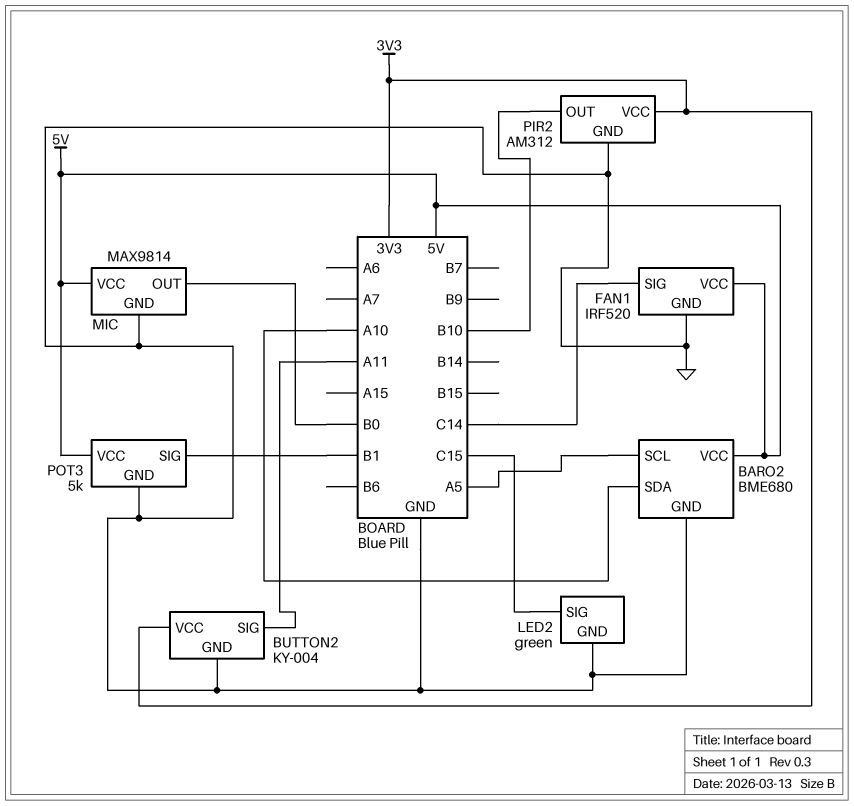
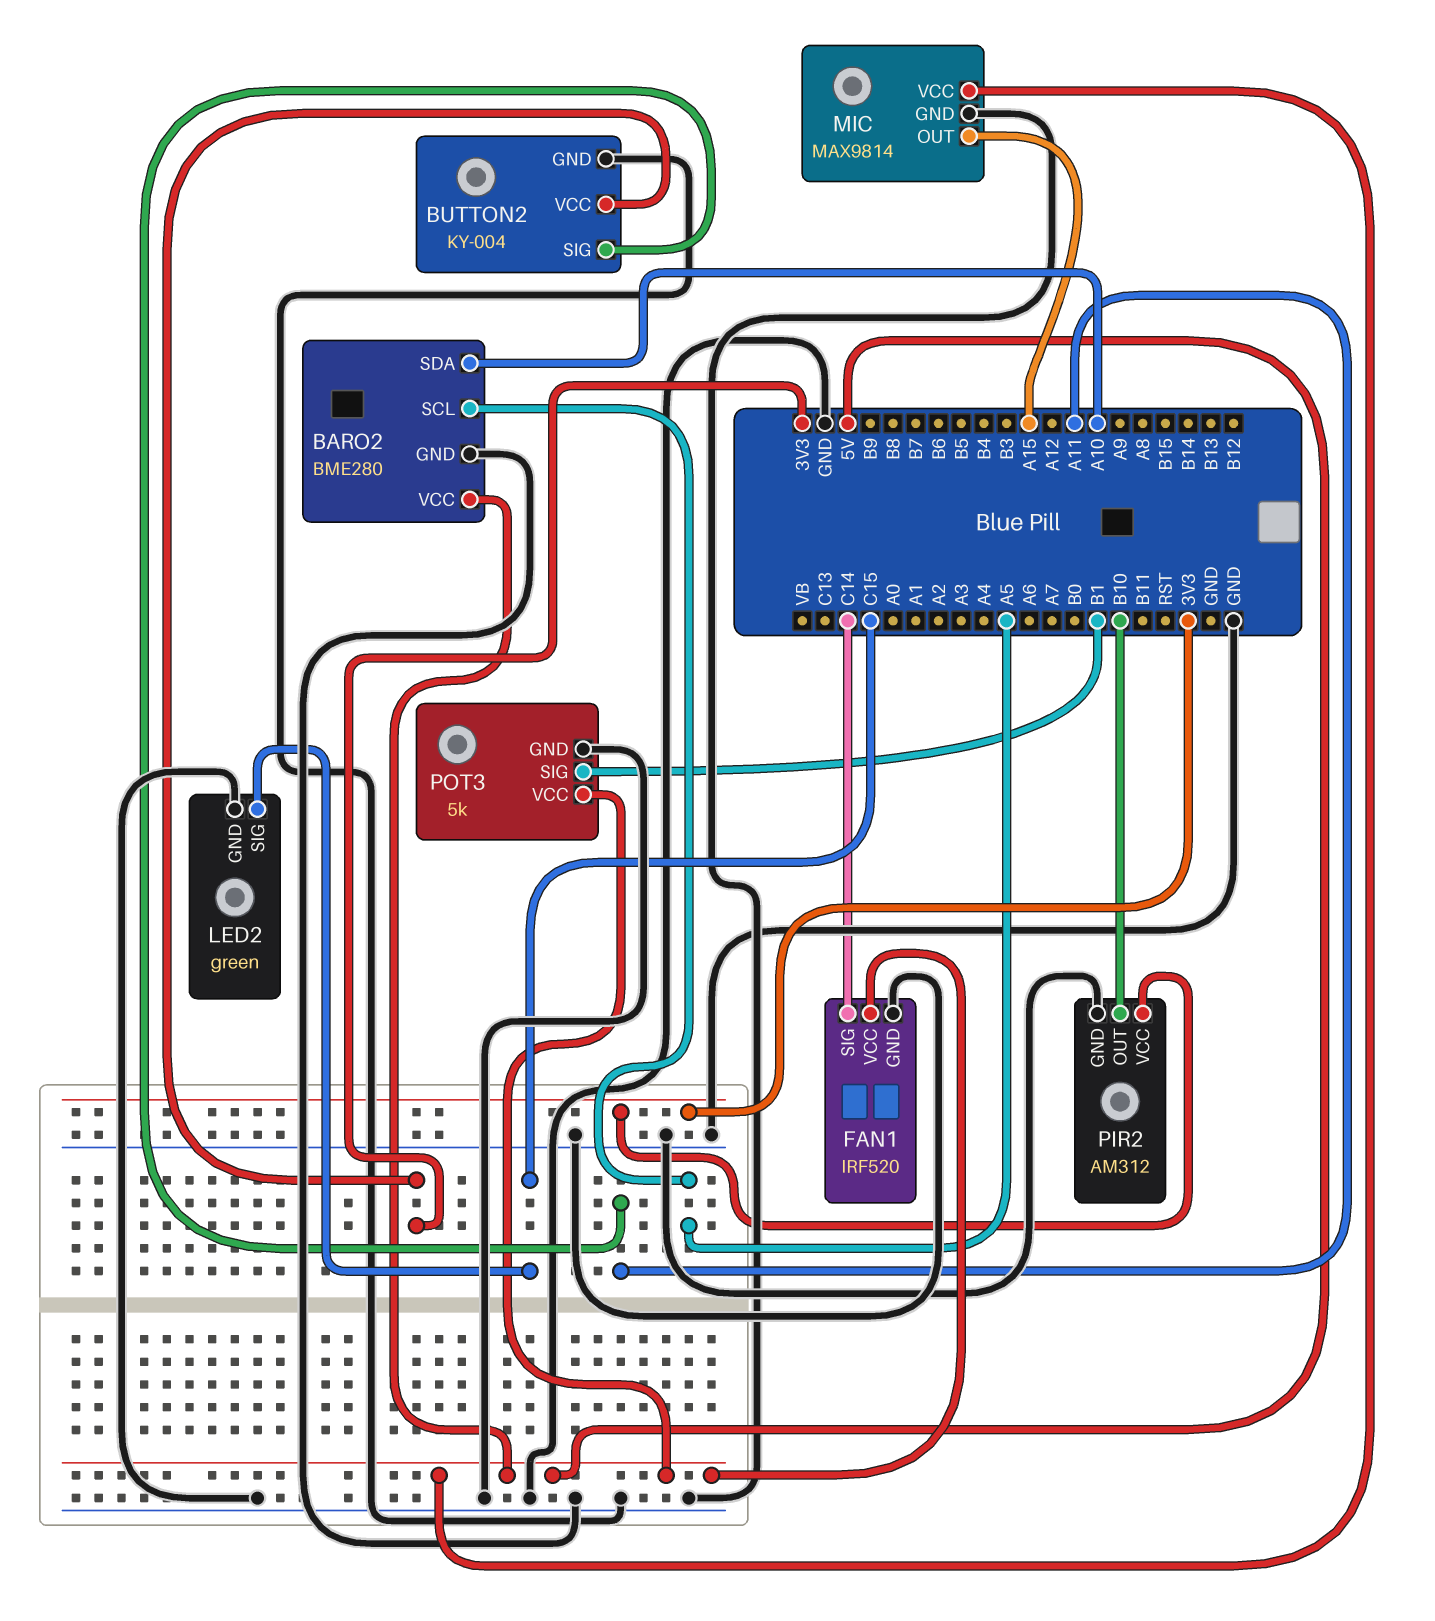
BARO2: BME680 -> BME280
MIC pin OUT: B0 -> A15

